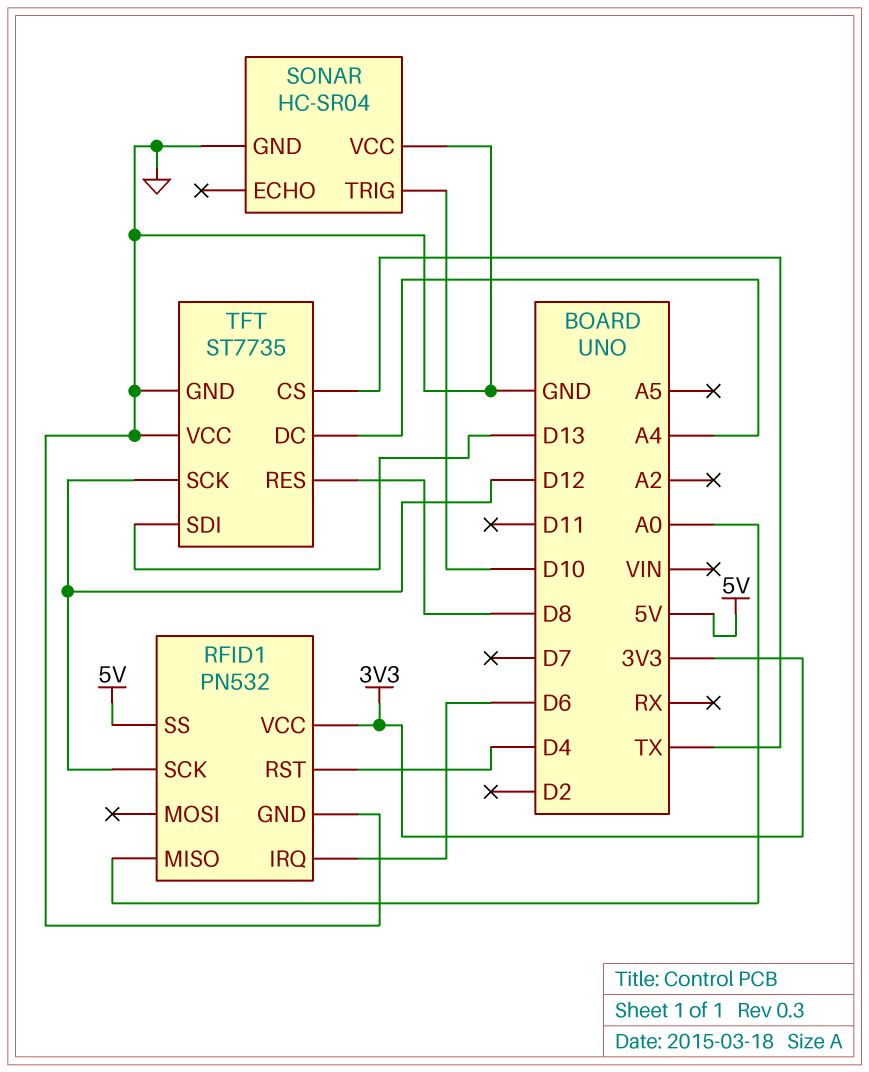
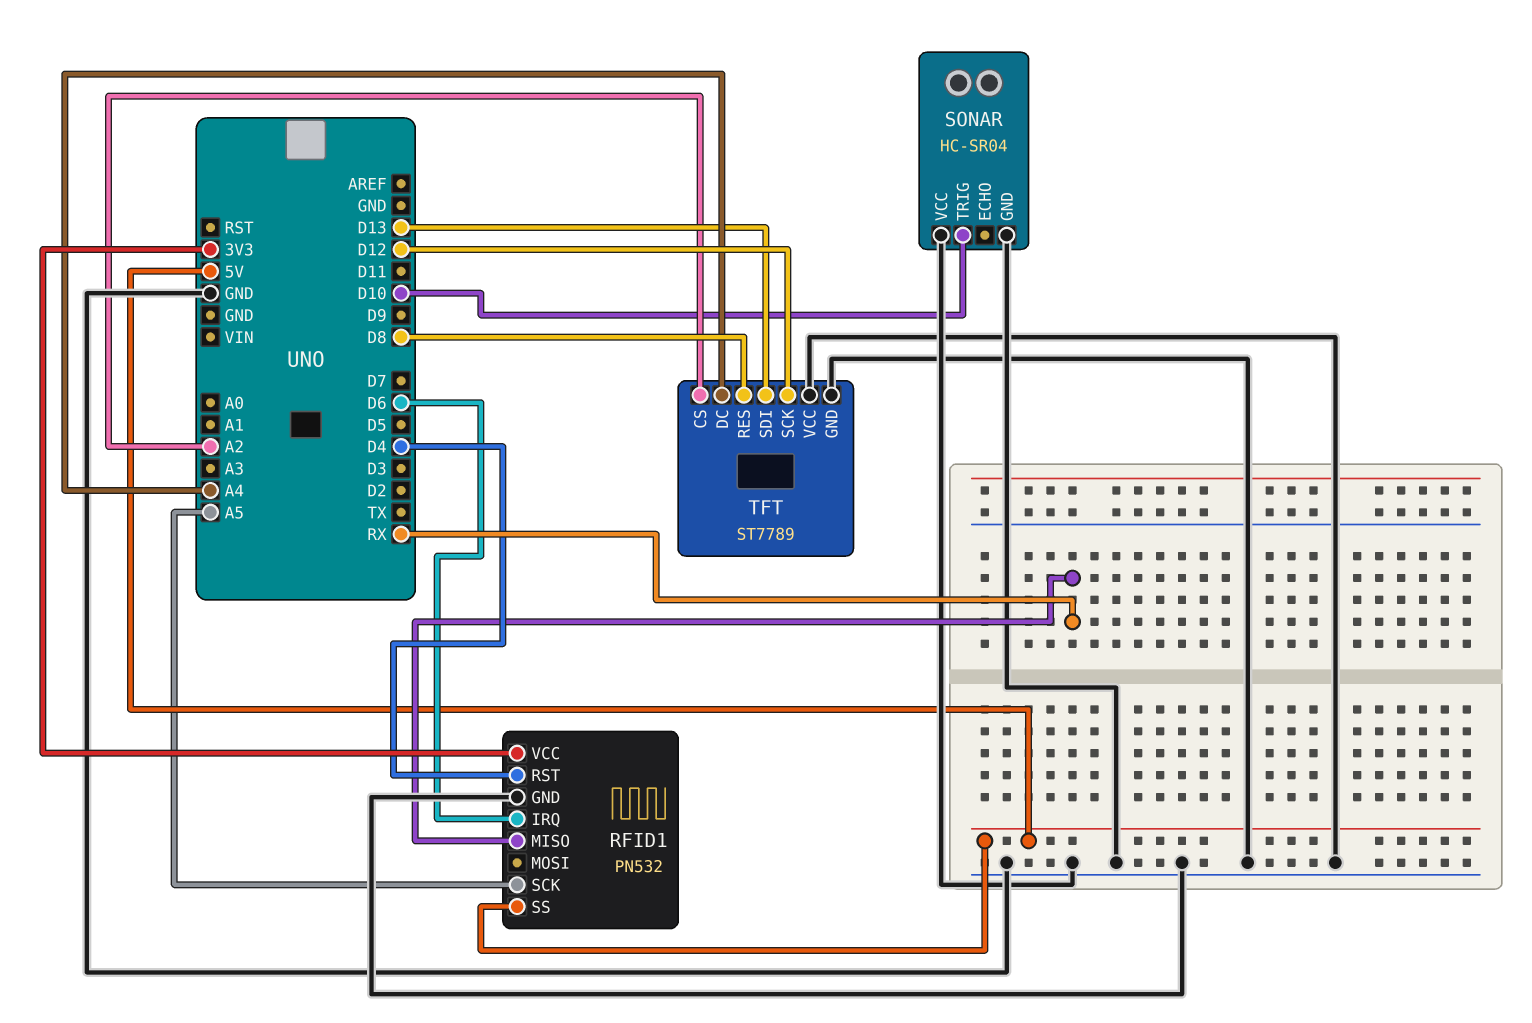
RFID1 pin MISO: A0 -> RX
RFID1 pin SCK: D12 -> A5
TFT: ST7735 -> ST7789
TFT pin CS: TX -> A2

